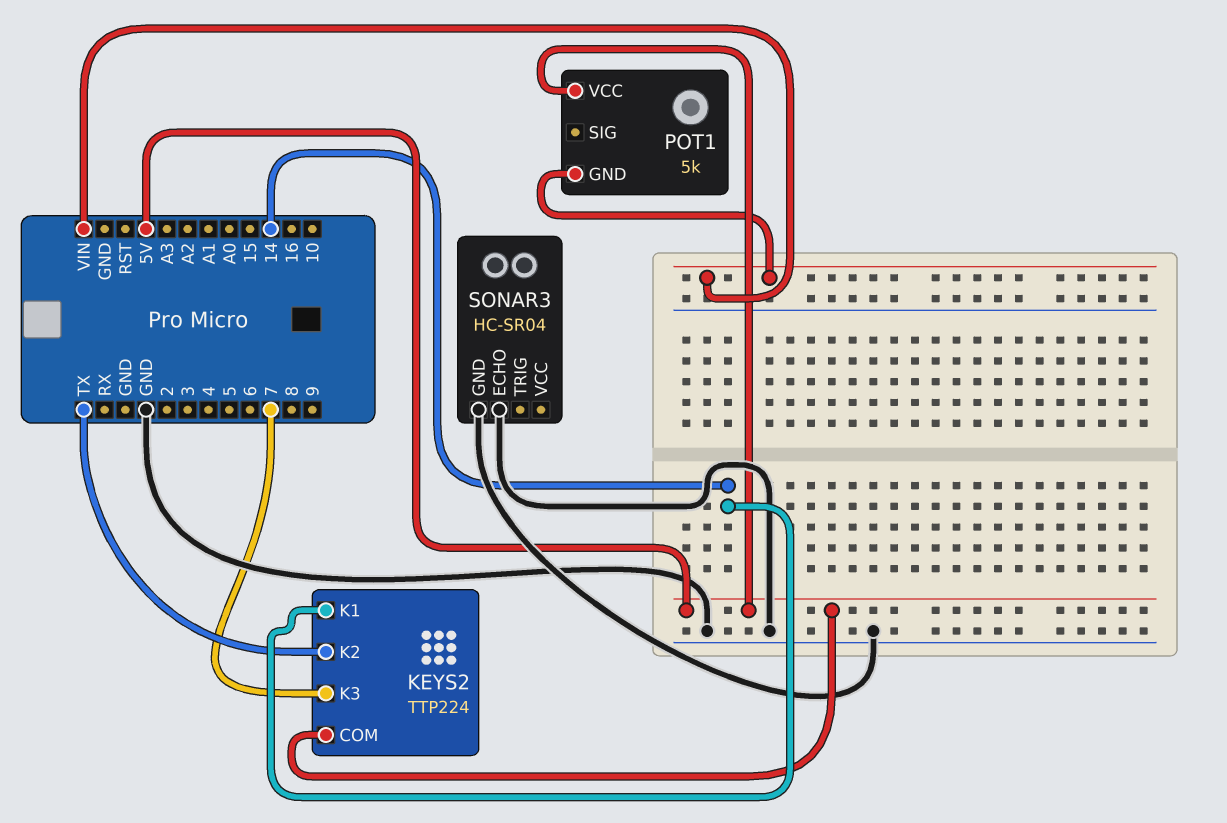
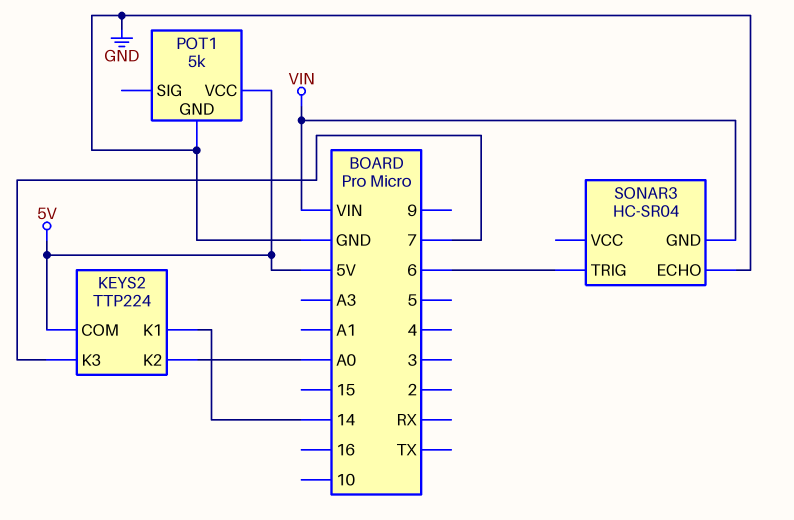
KEYS2 pin K2: TX -> A0
POT1 pin GND: VIN -> GND
SONAR3 pin GND: GND -> VIN
SONAR3 pin TRIG: none -> 6

